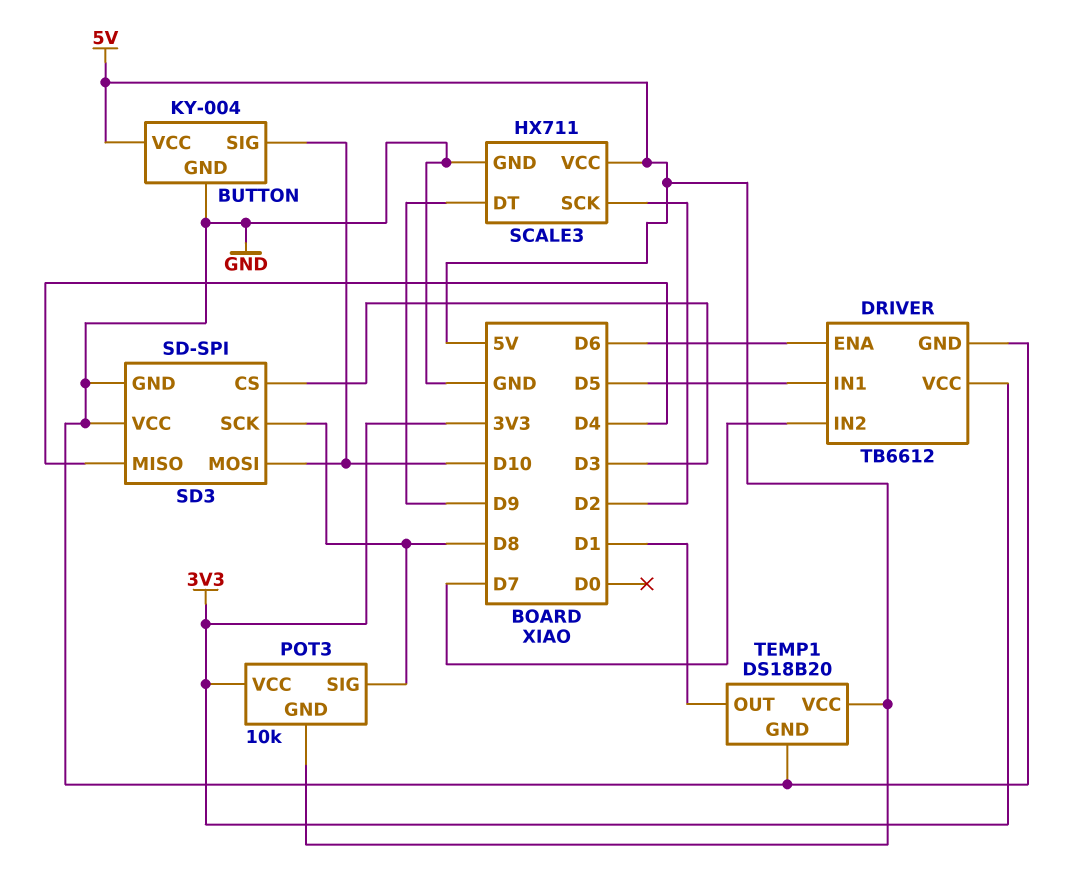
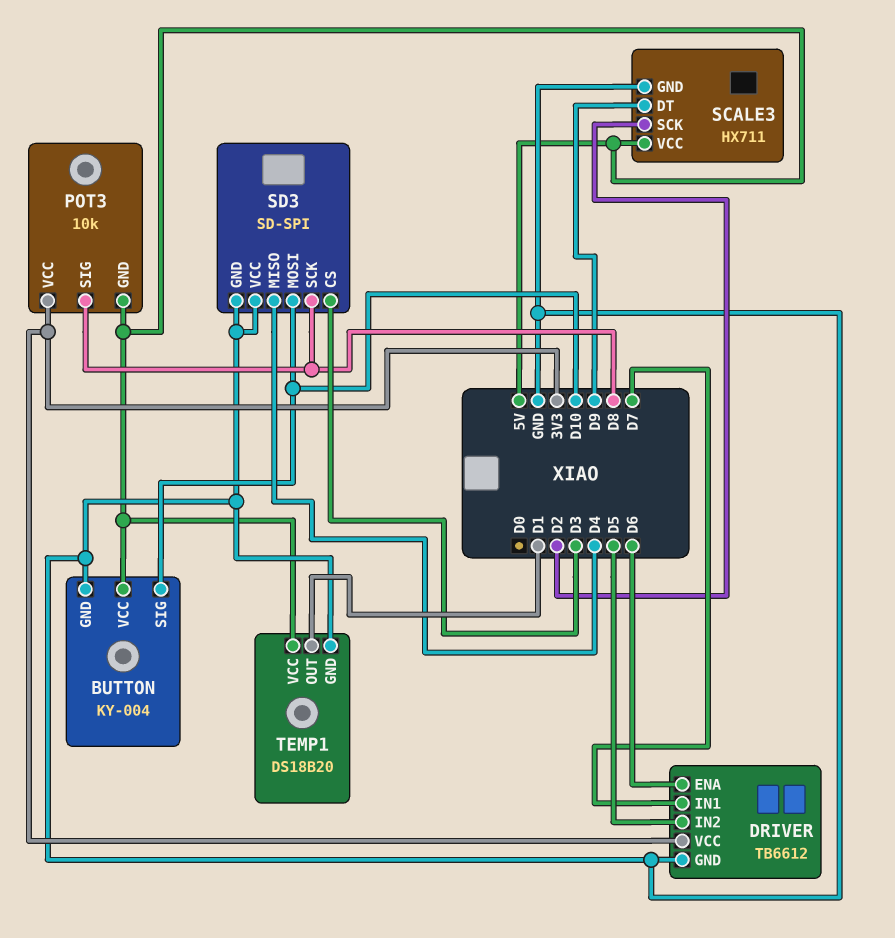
DRIVER pin IN1: D5 -> D7
DRIVER pin IN2: D7 -> D5

